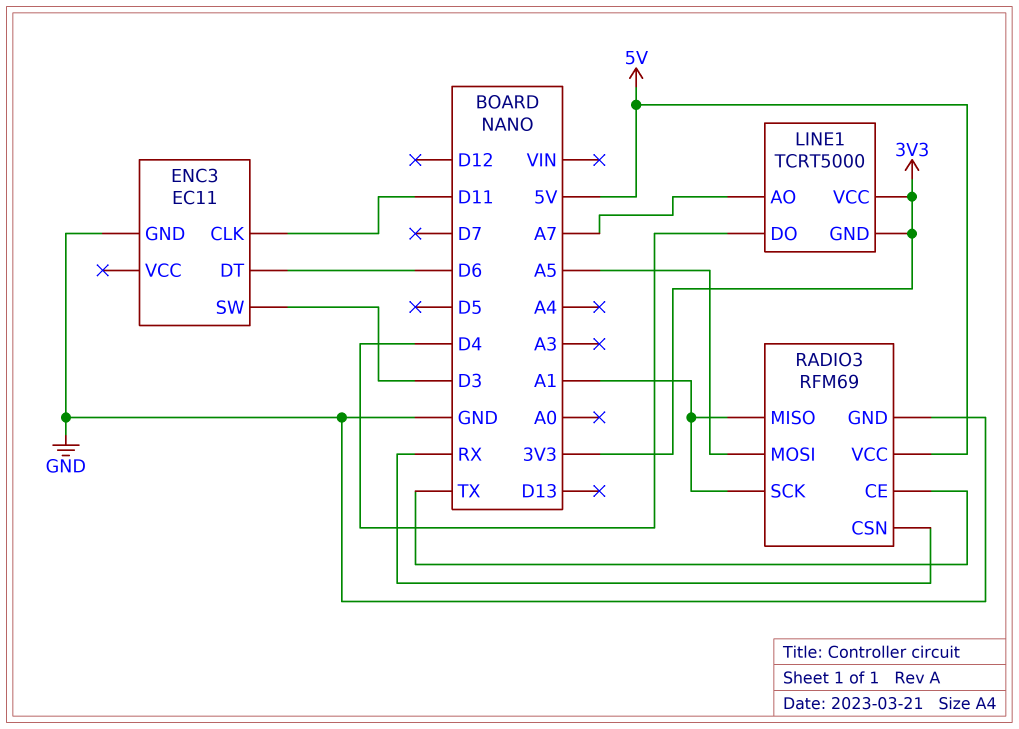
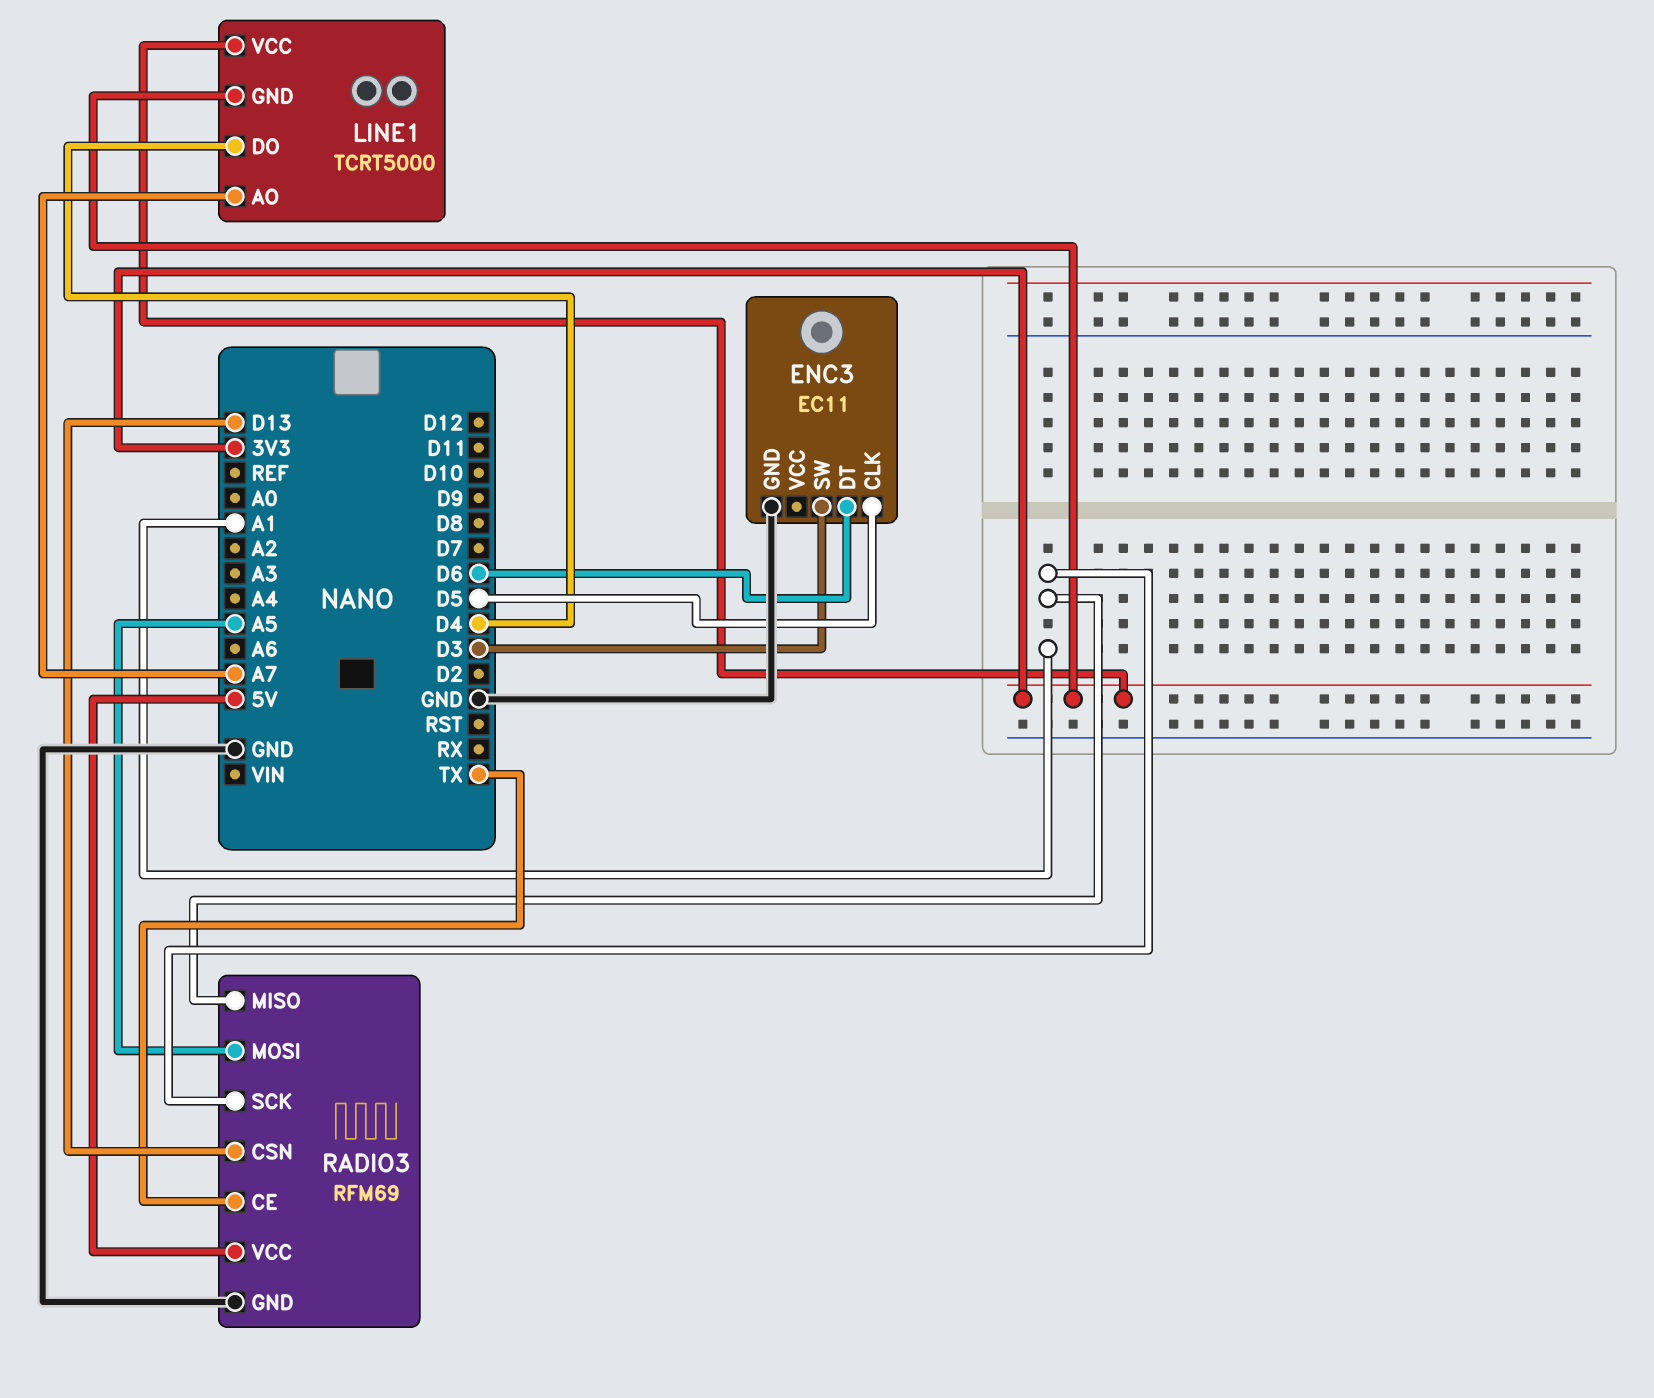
ENC3 pin CLK: D11 -> D5
RADIO3 pin CSN: RX -> D13

